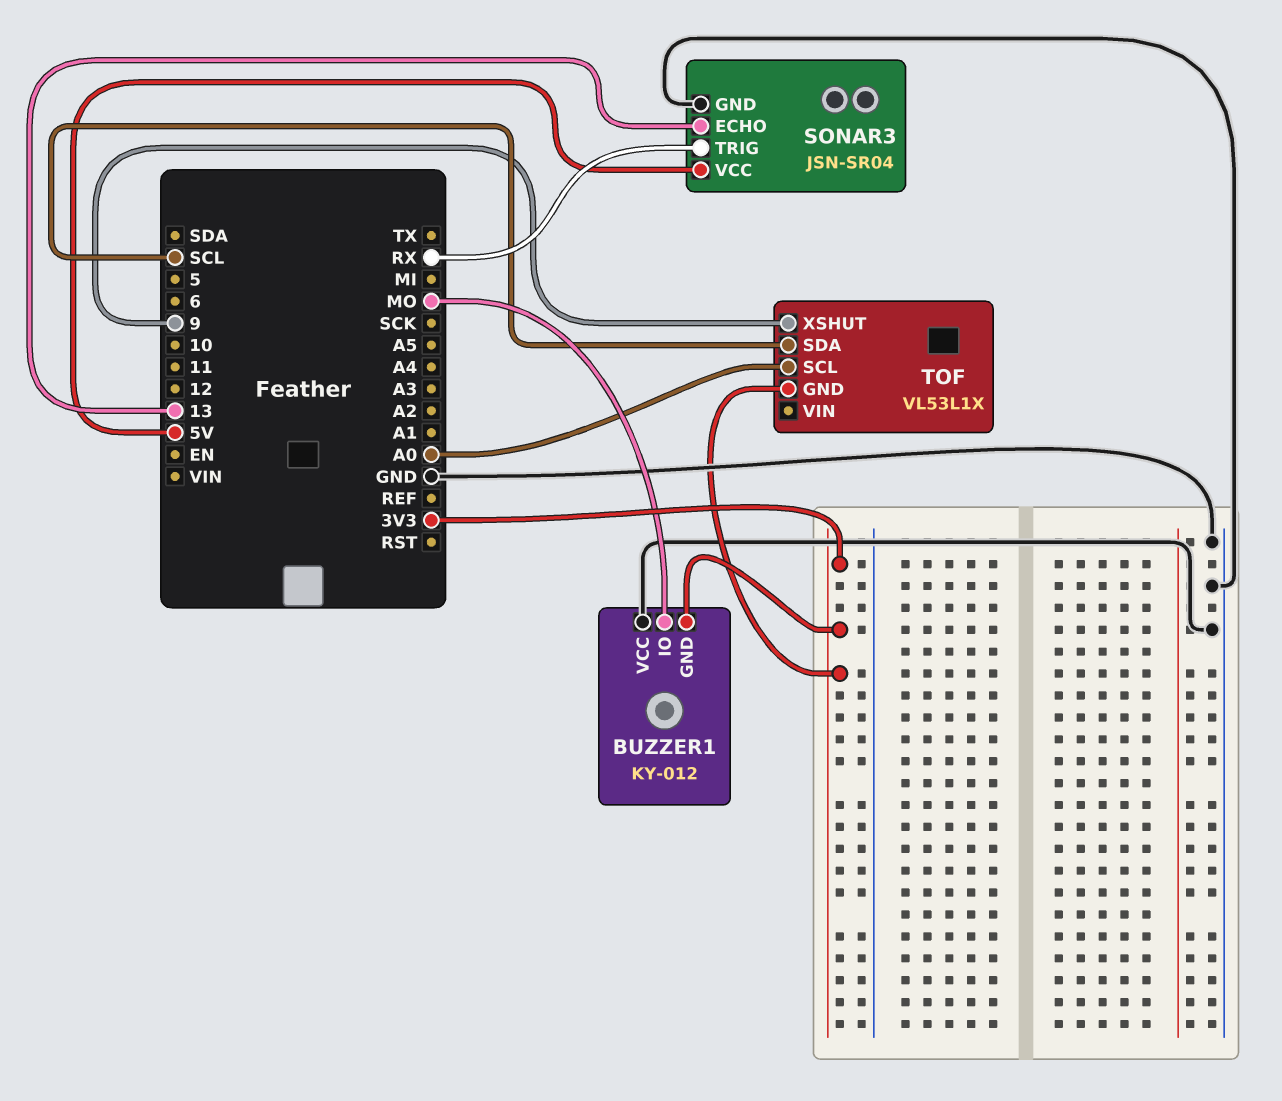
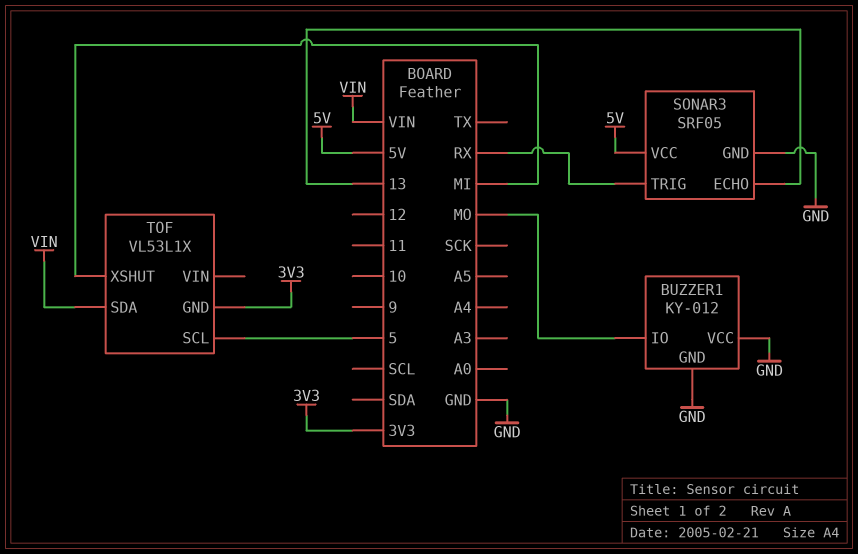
BUZZER1 pin GND: 3V3 -> GND
SONAR3: JSN-SR04 -> SRF05
TOF pin SCL: A0 -> 5
TOF pin SDA: SCL -> VIN
TOF pin XSHUT: 9 -> MI

